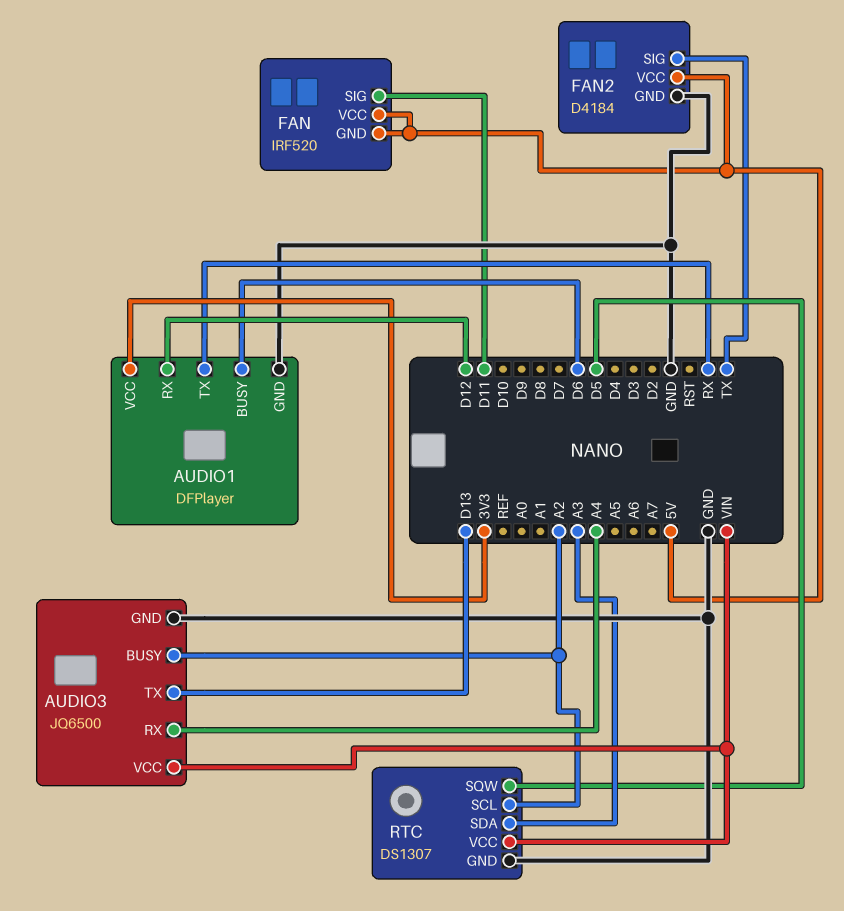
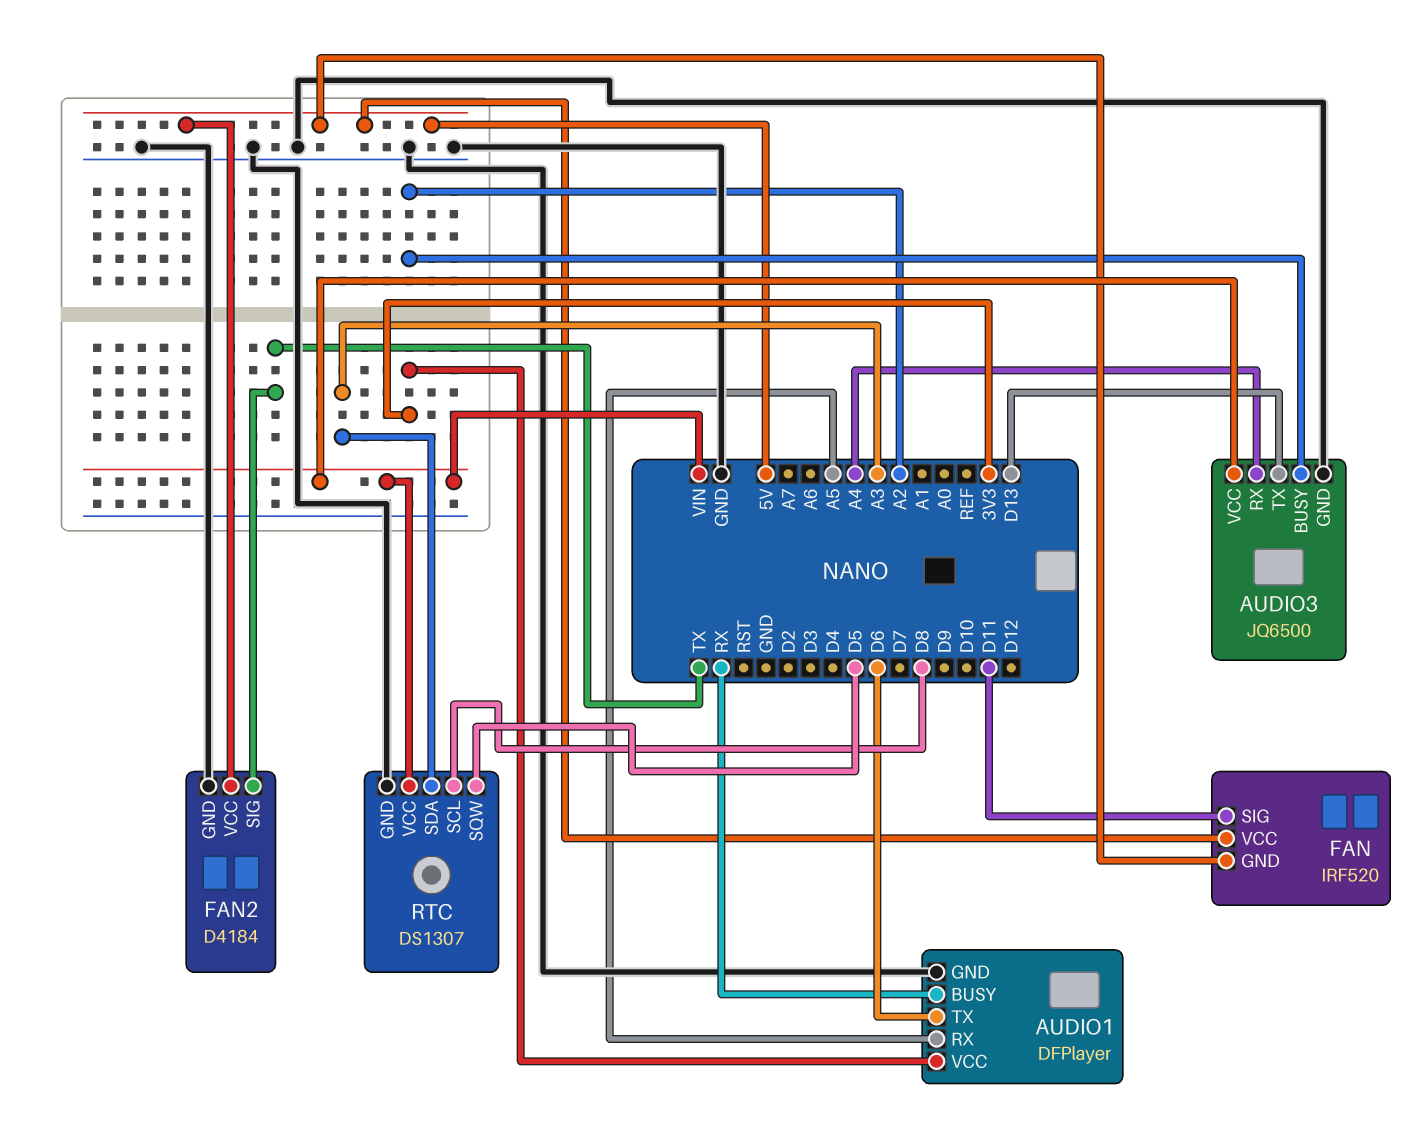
AUDIO1 pin BUSY: D6 -> RX
AUDIO1 pin RX: D12 -> A5
AUDIO1 pin TX: RX -> D6
RTC pin SCL: A2 -> D8

